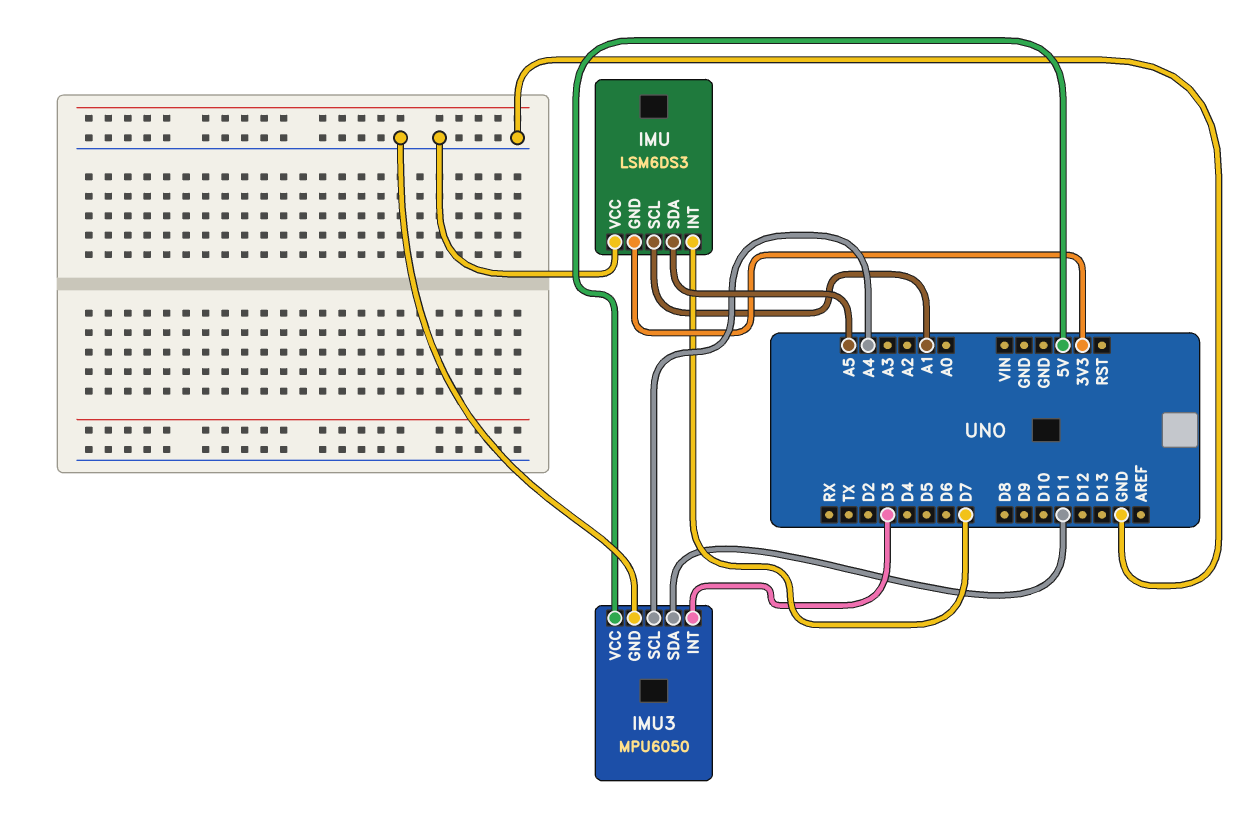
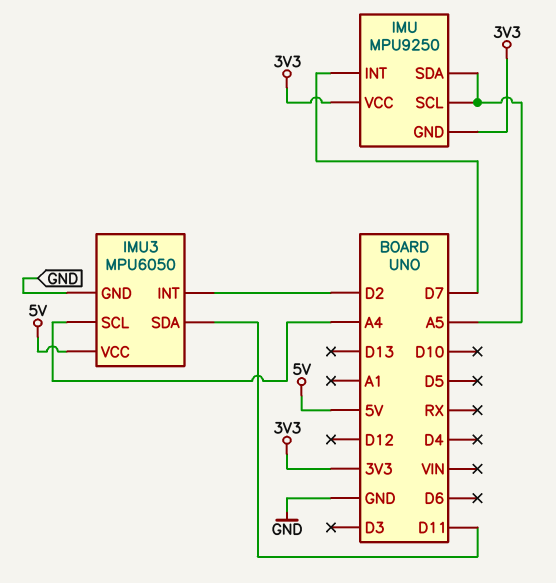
IMU: LSM6DS3 -> MPU9250
IMU pin SCL: A1 -> A5
IMU pin VCC: GND -> 3V3
IMU3 pin INT: D3 -> D2

